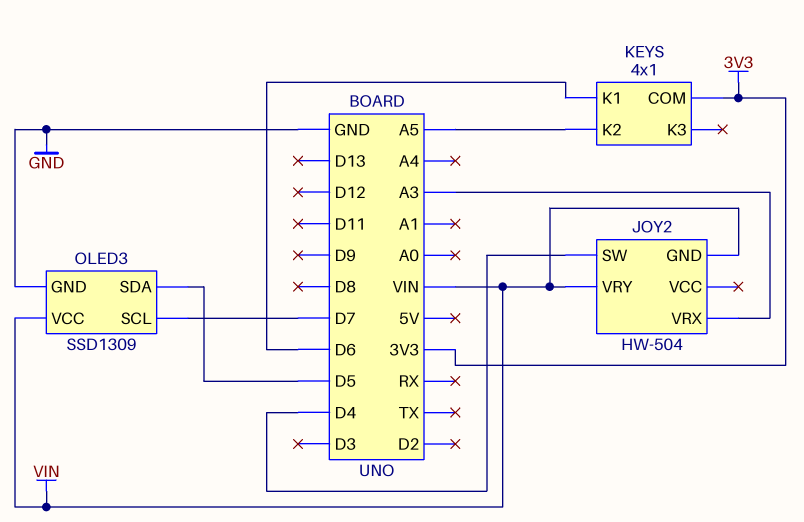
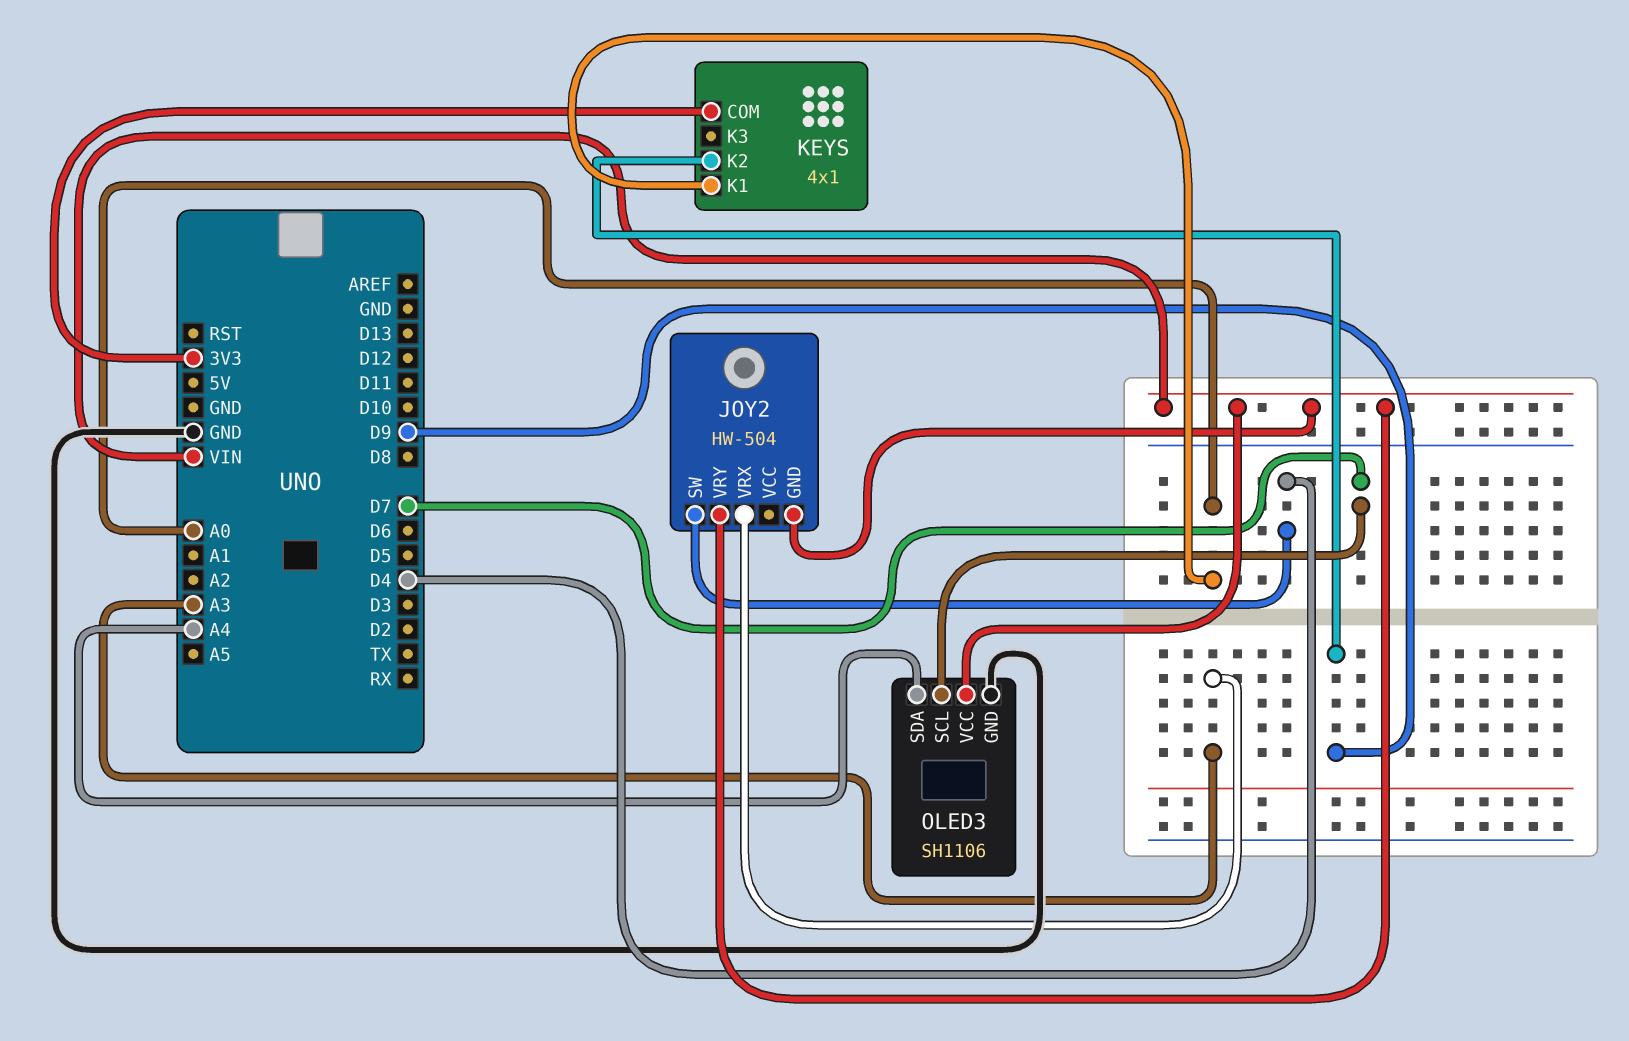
KEYS pin K1: D6 -> A0
KEYS pin K2: A5 -> D9
OLED3: SSD1309 -> SH1106
OLED3 pin SDA: D5 -> A4

